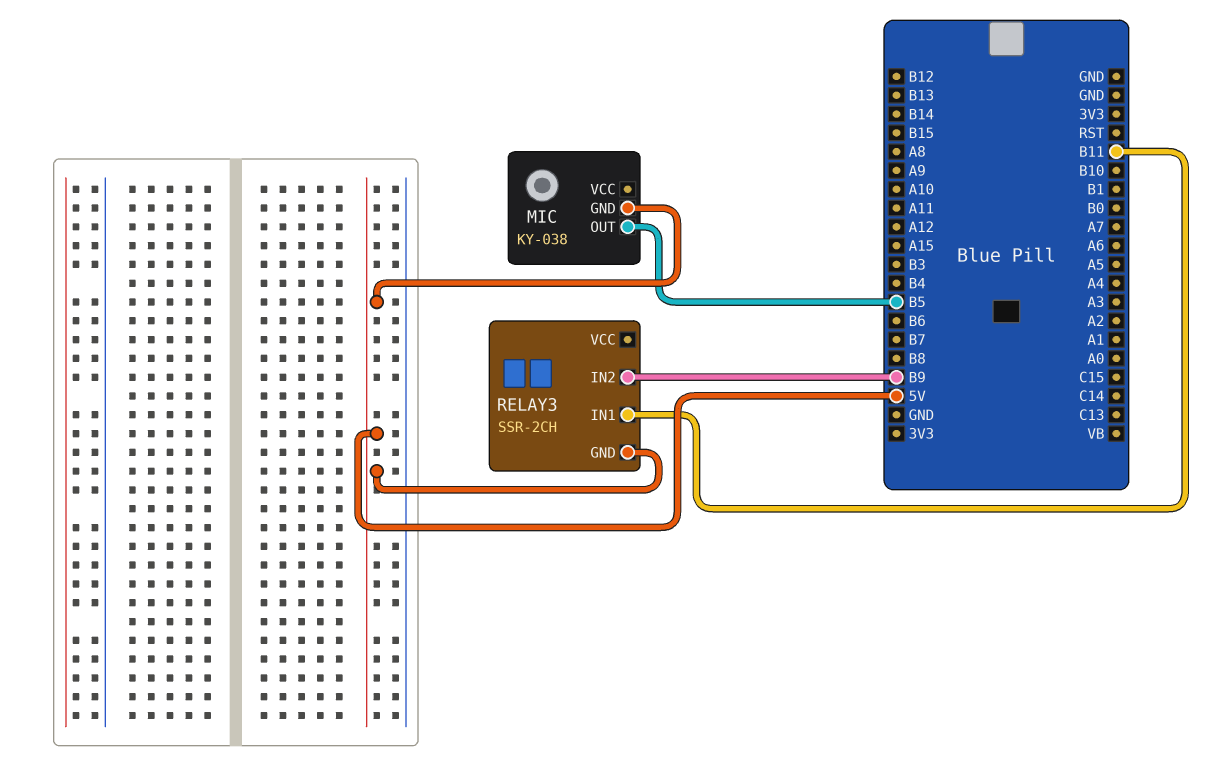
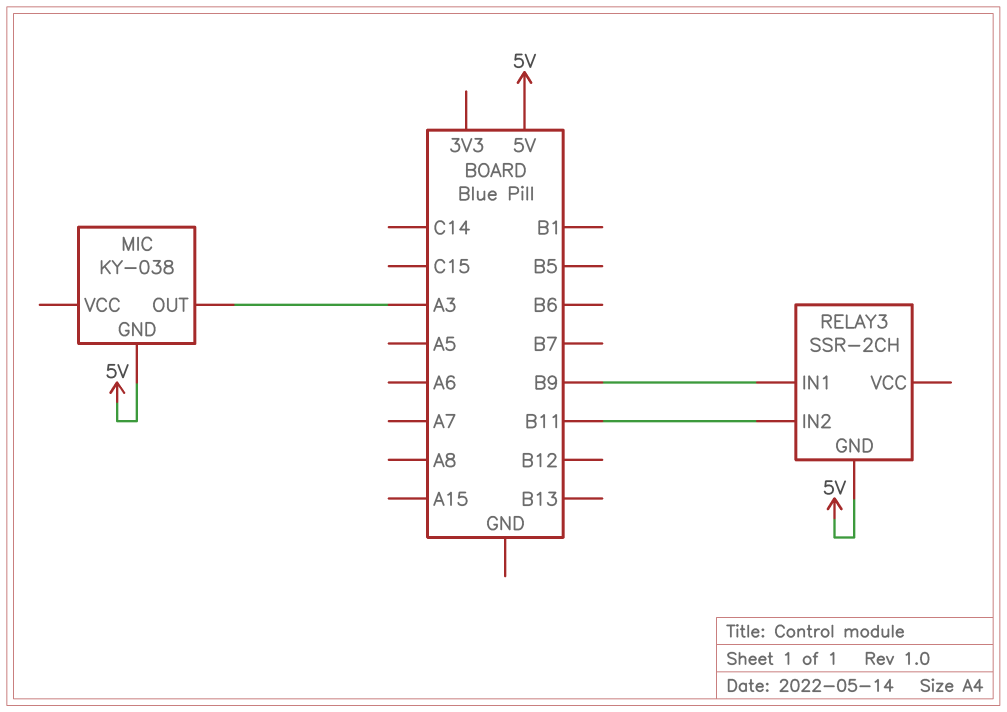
MIC pin OUT: B5 -> A3
RELAY3 pin IN1: B11 -> B9
RELAY3 pin IN2: B9 -> B11

